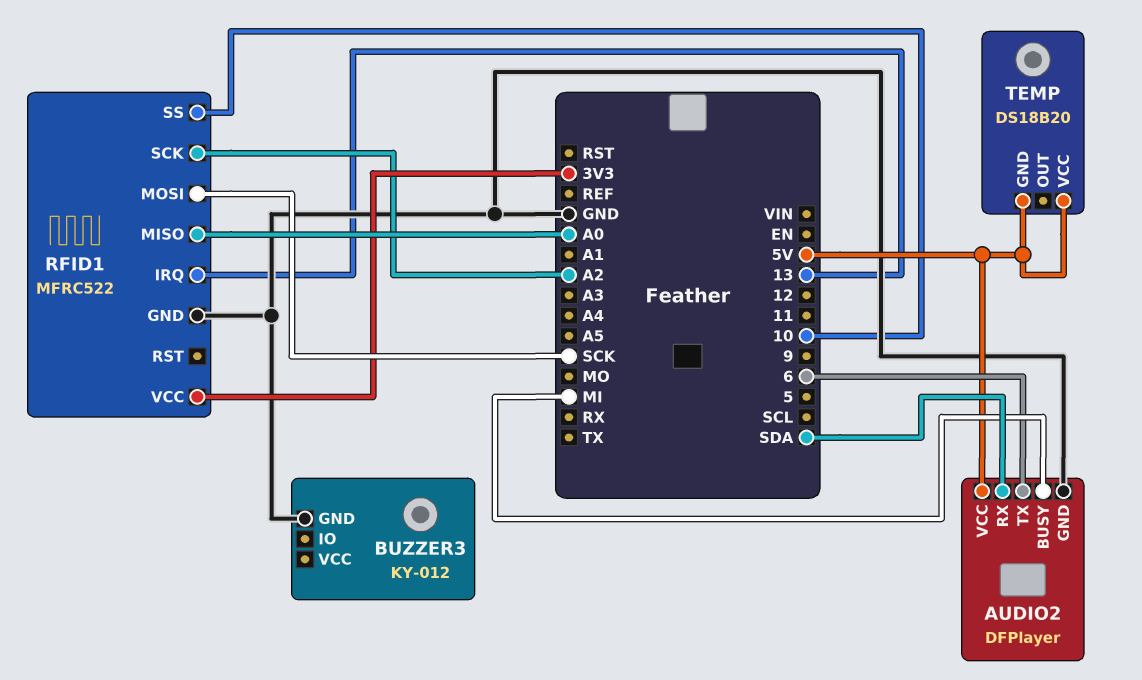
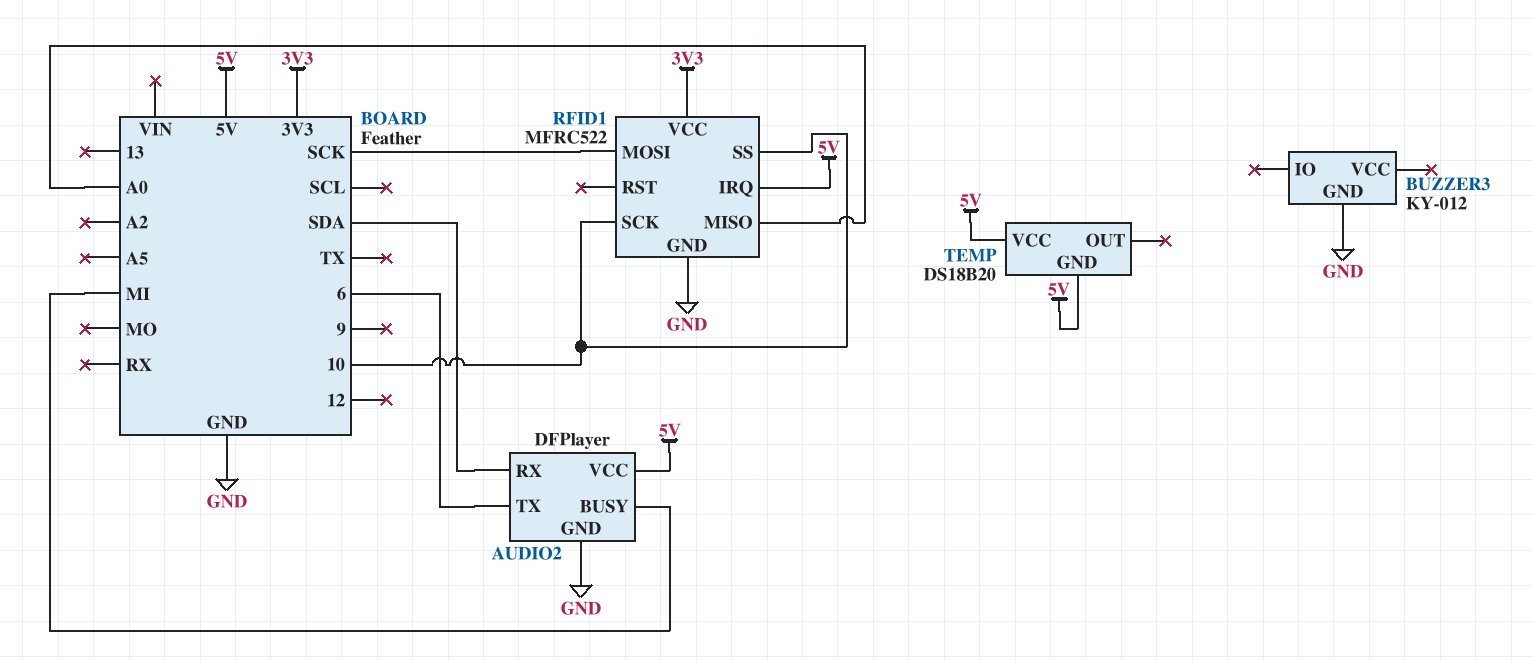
RFID1 pin IRQ: 13 -> 5V
RFID1 pin SCK: A2 -> 10

